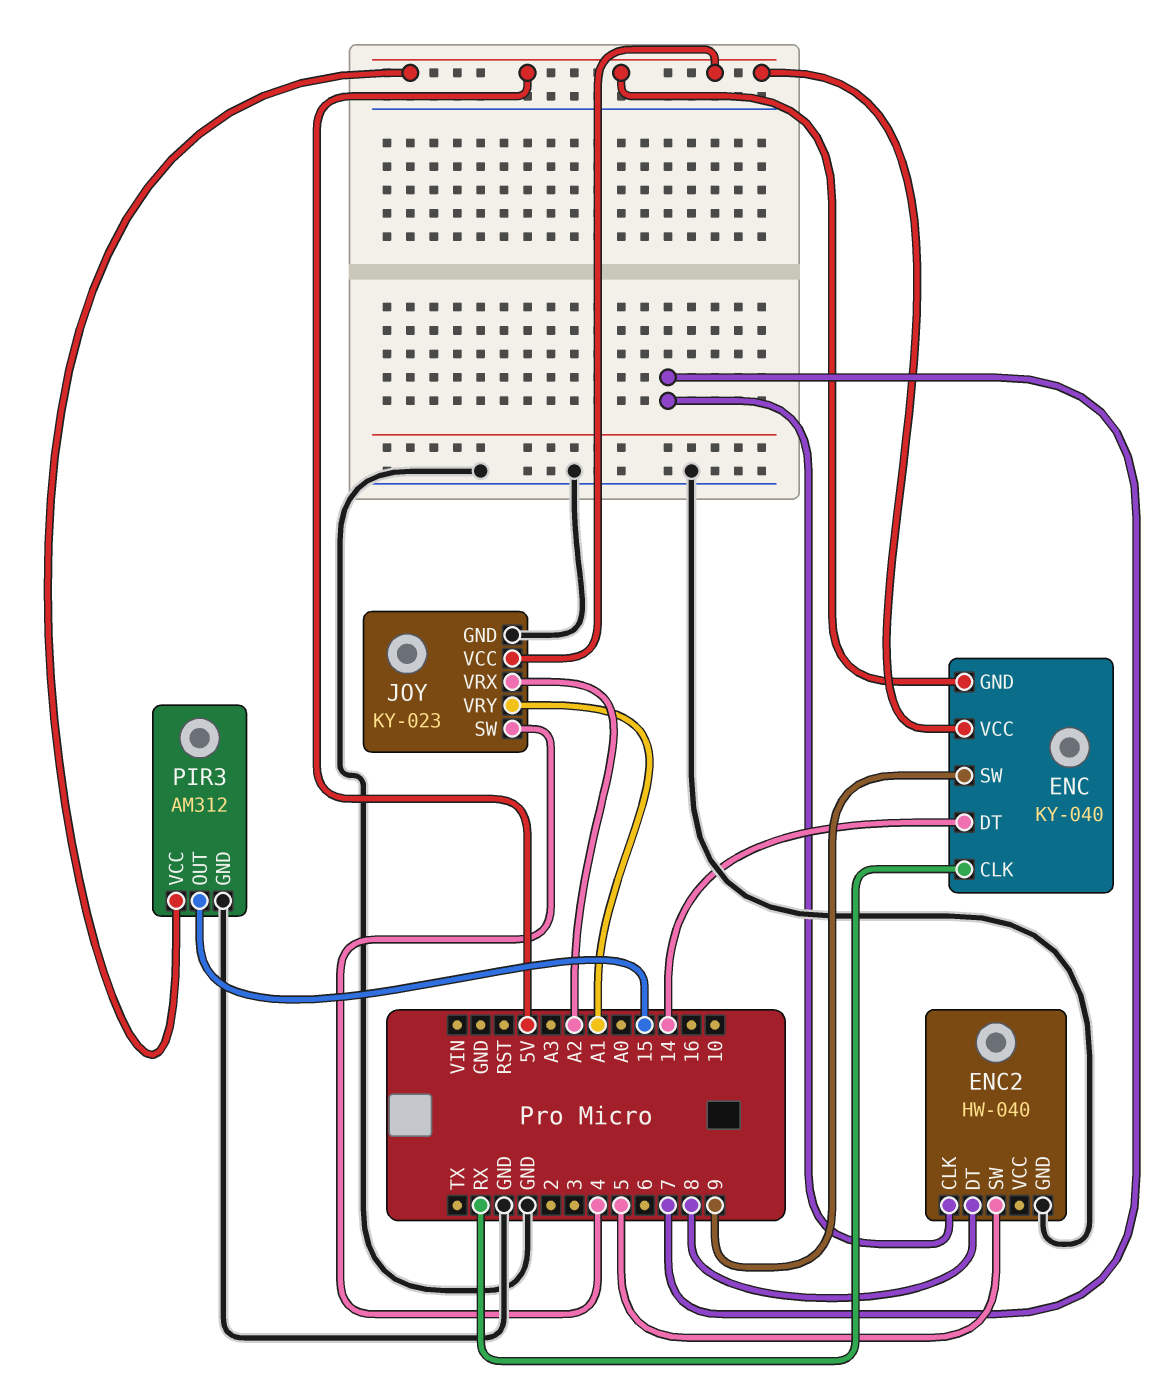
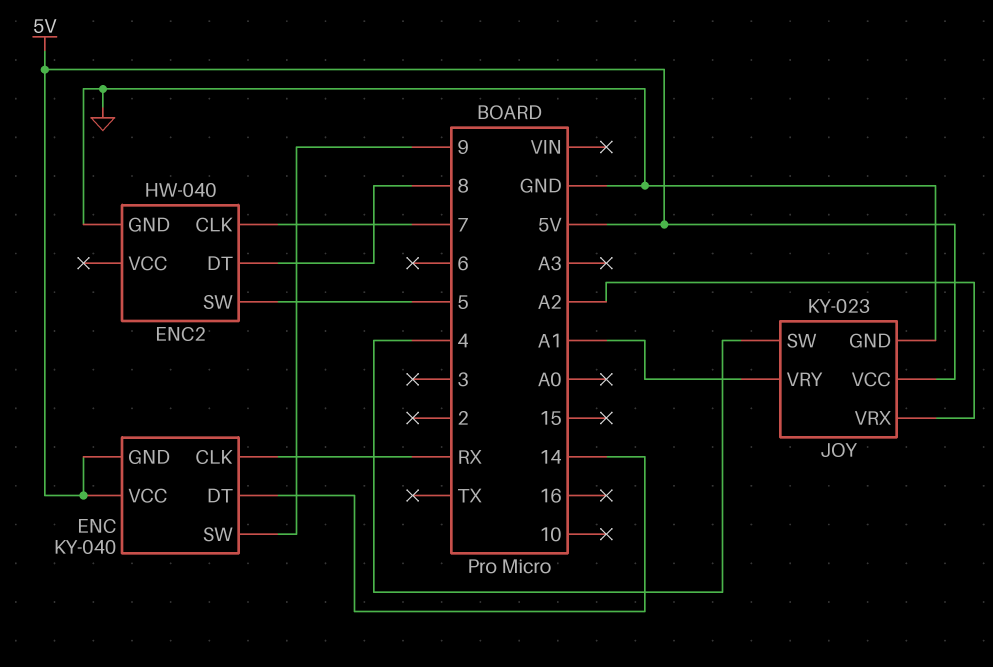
PIR3: AM312 -> none
PIR3 pin GND: GND -> none
PIR3 pin OUT: 15 -> none
PIR3 pin VCC: 5V -> none

